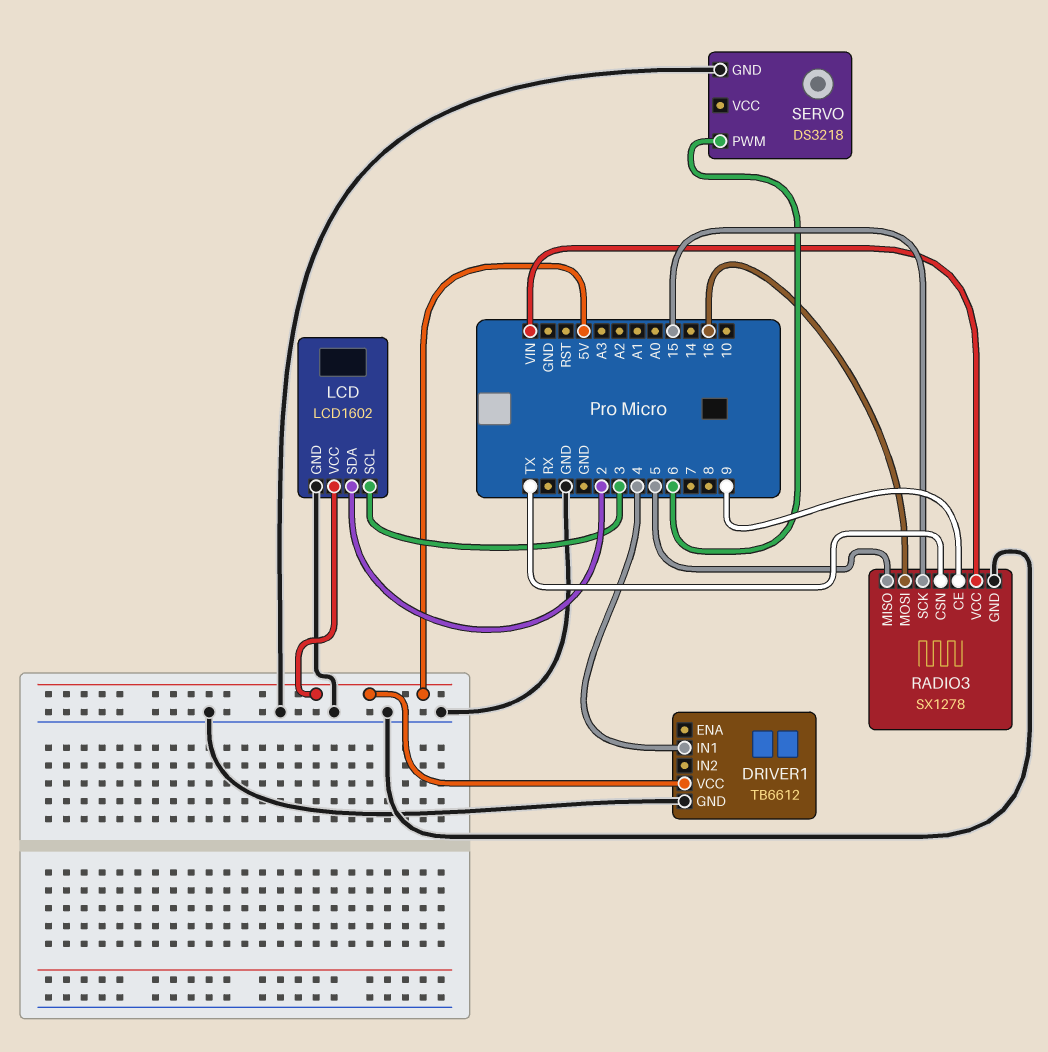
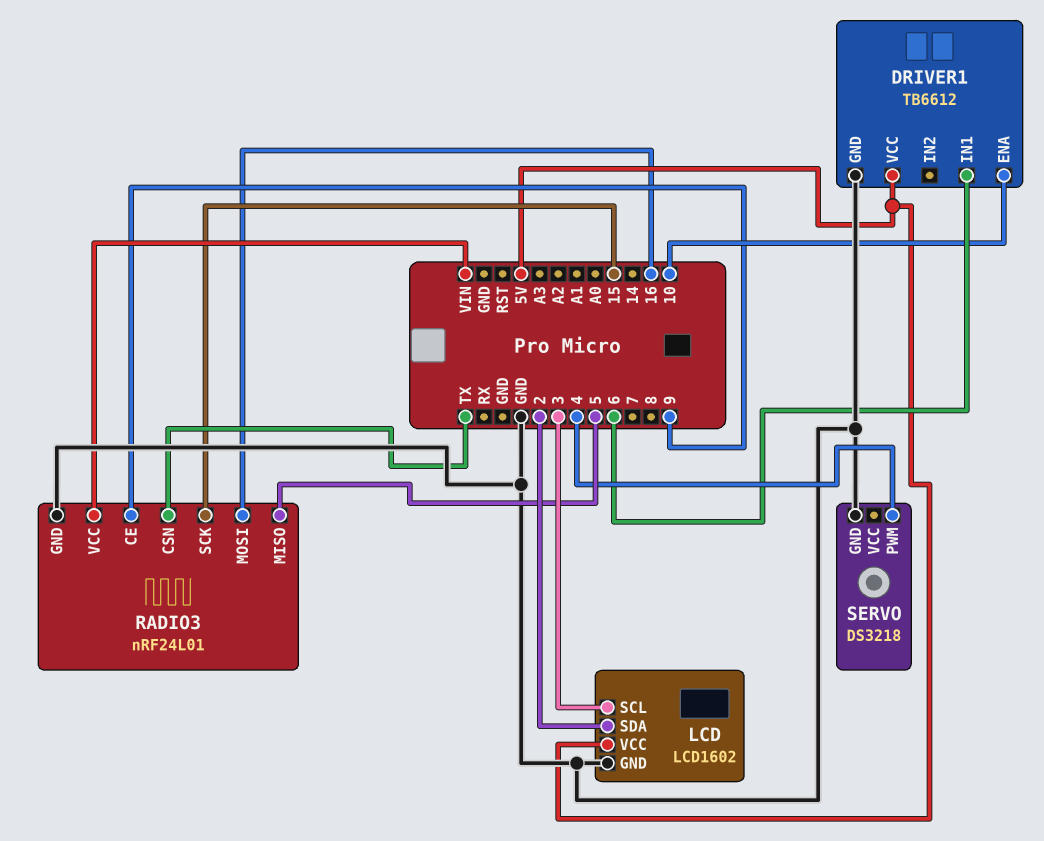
DRIVER1 pin ENA: none -> 10
DRIVER1 pin IN1: 4 -> 6
RADIO3: SX1278 -> nRF24L01
SERVO pin PWM: 6 -> 4

